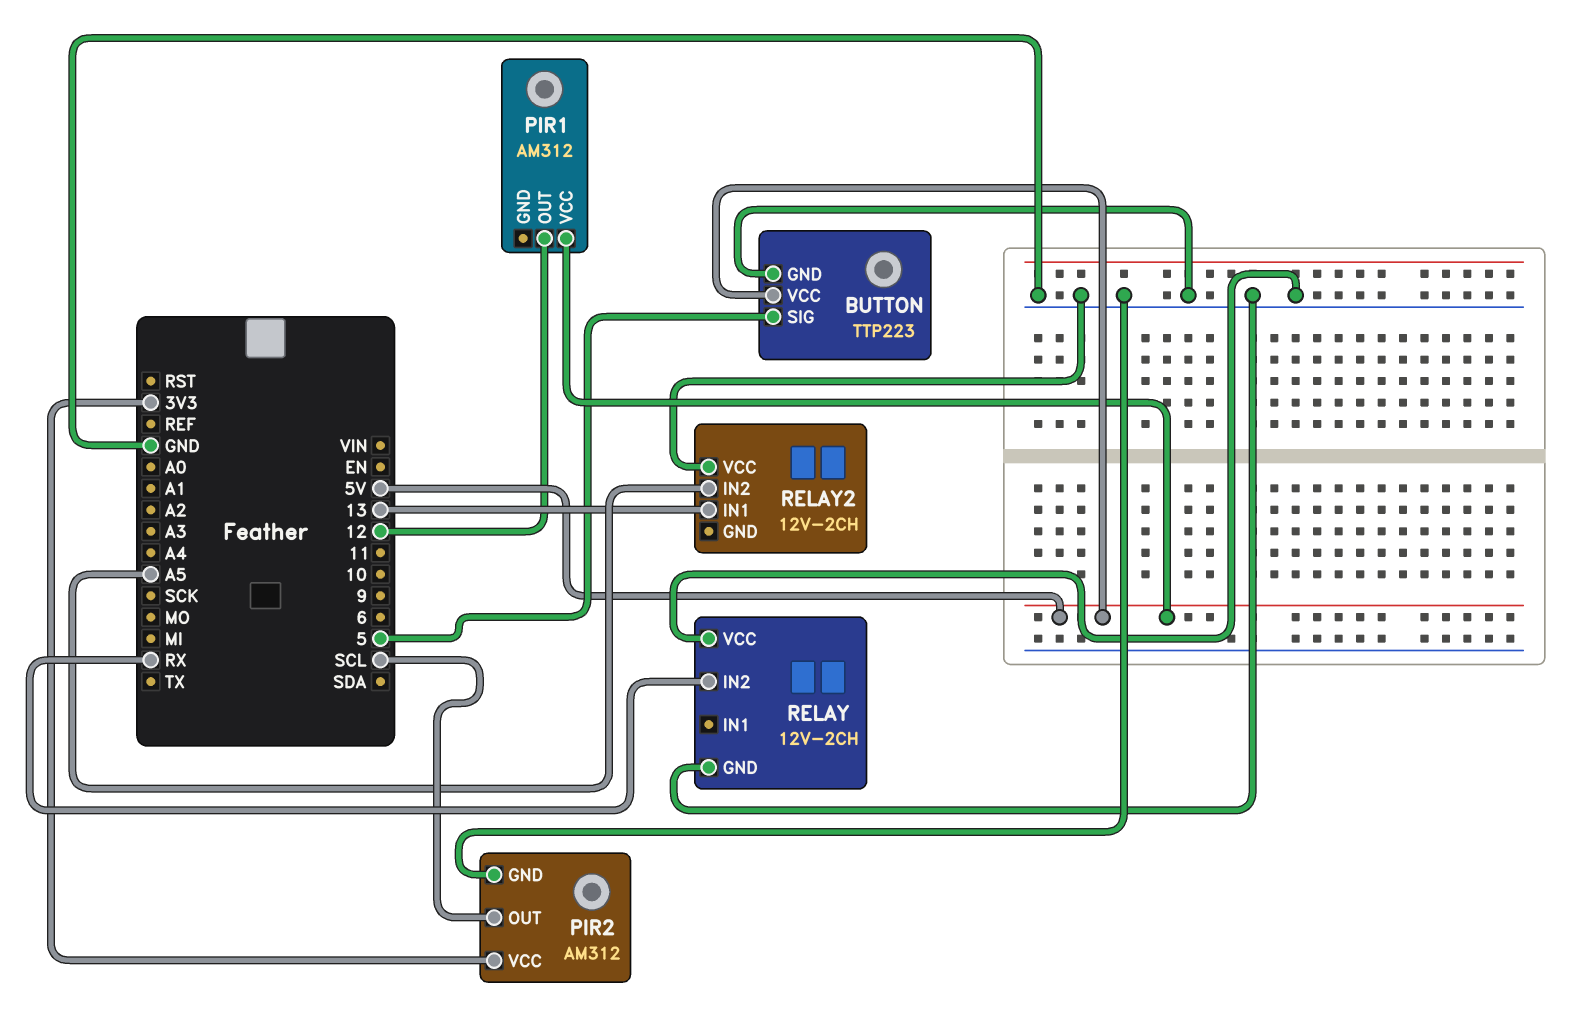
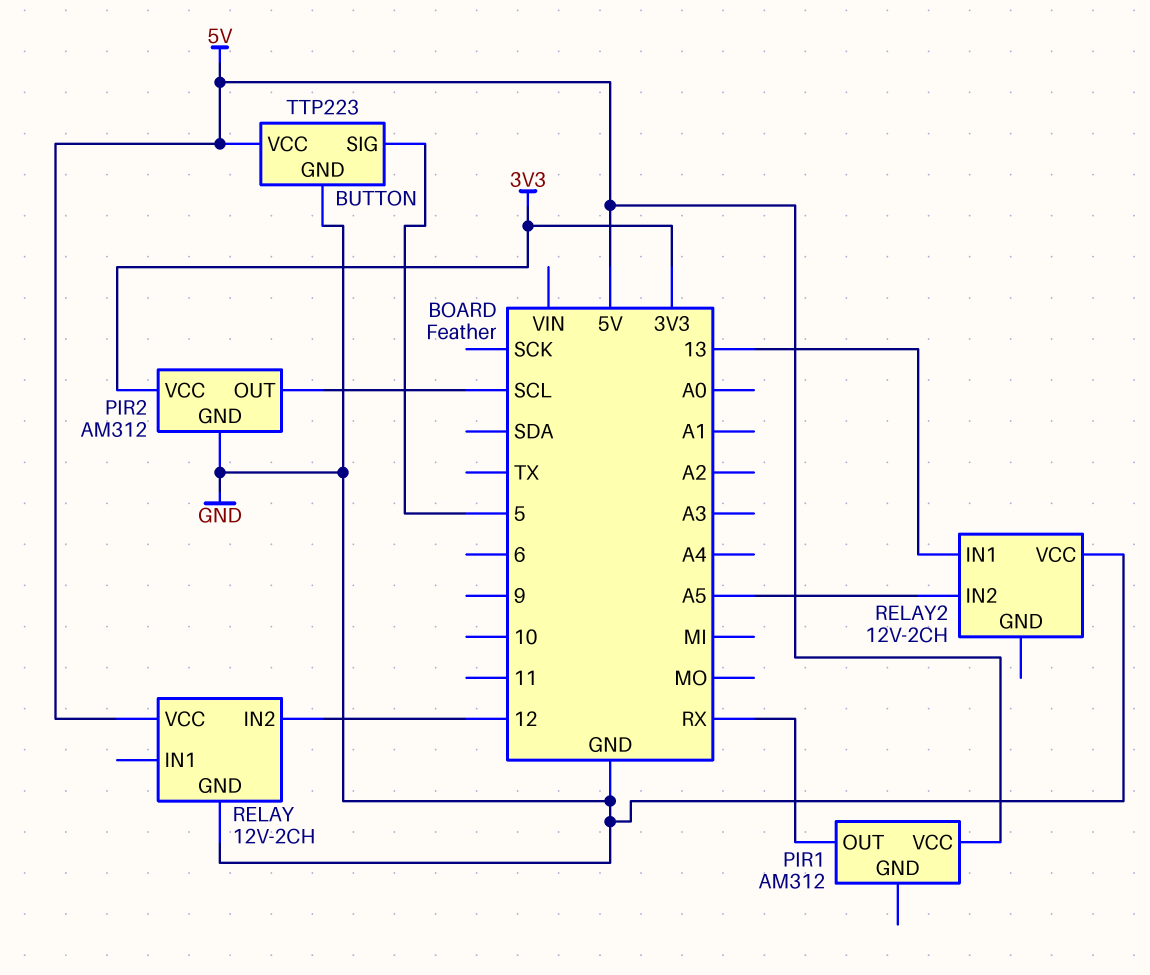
PIR1 pin OUT: 12 -> RX
RELAY pin IN2: RX -> 12
RELAY pin VCC: GND -> 5V

